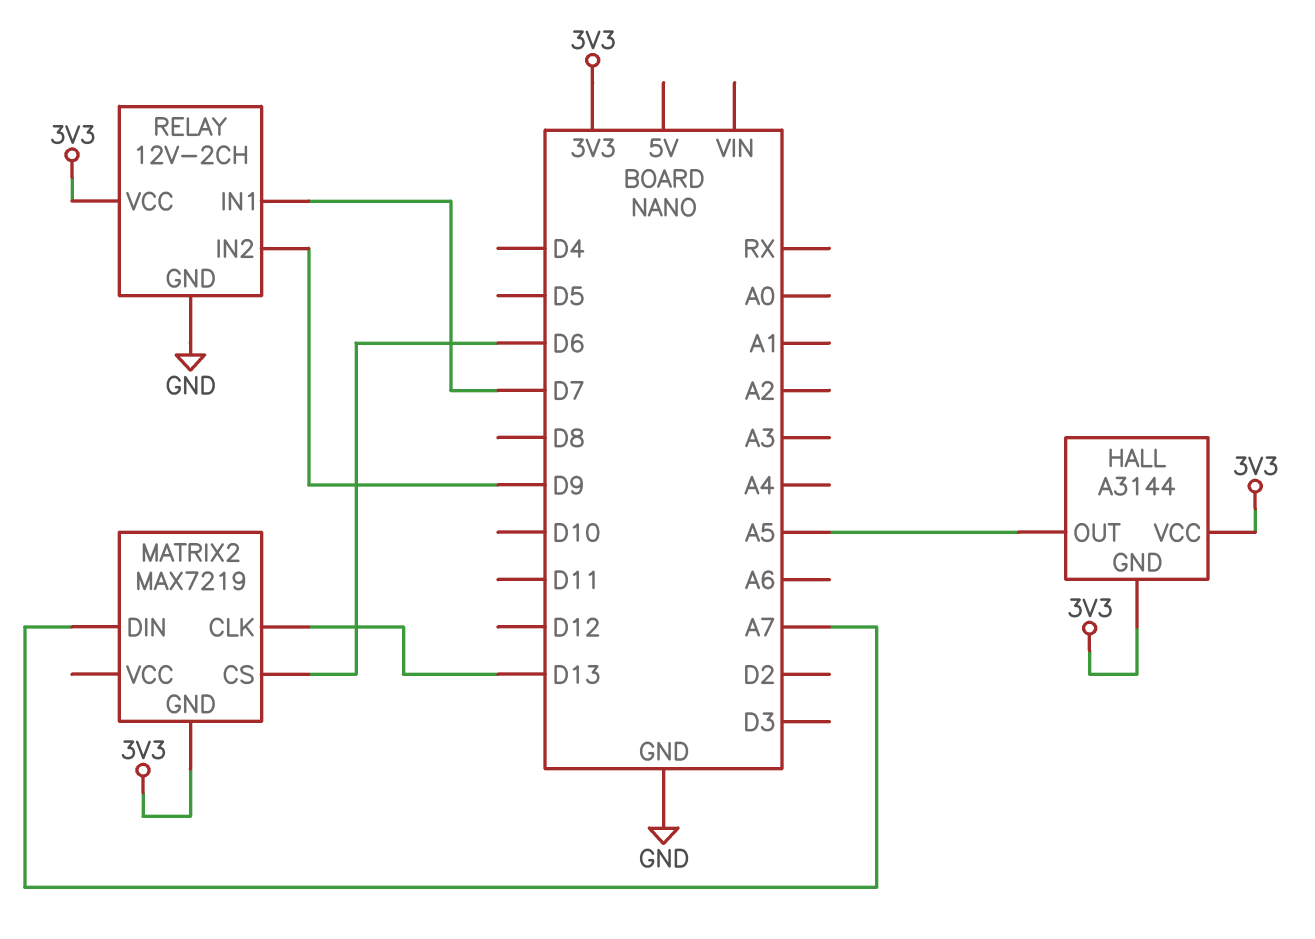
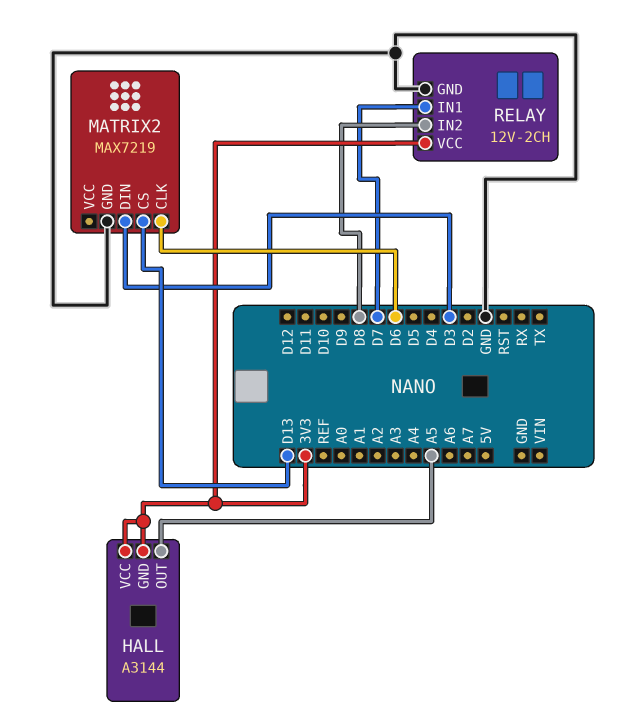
MATRIX2 pin CLK: D13 -> D6
MATRIX2 pin CS: D6 -> D13
MATRIX2 pin DIN: A7 -> D3
MATRIX2 pin GND: 3V3 -> GND
RELAY pin IN2: D9 -> D8

